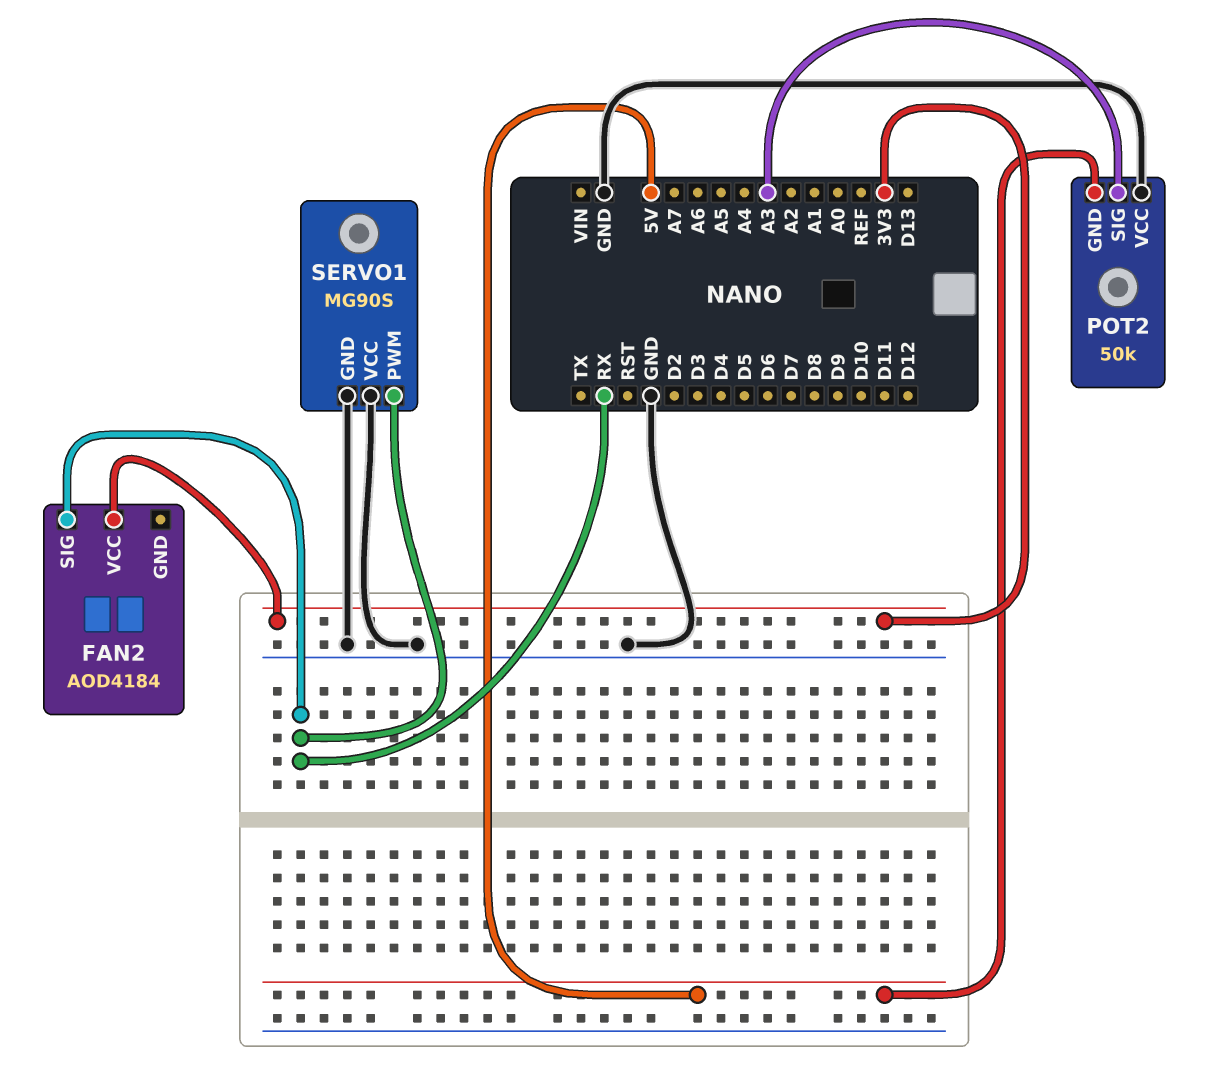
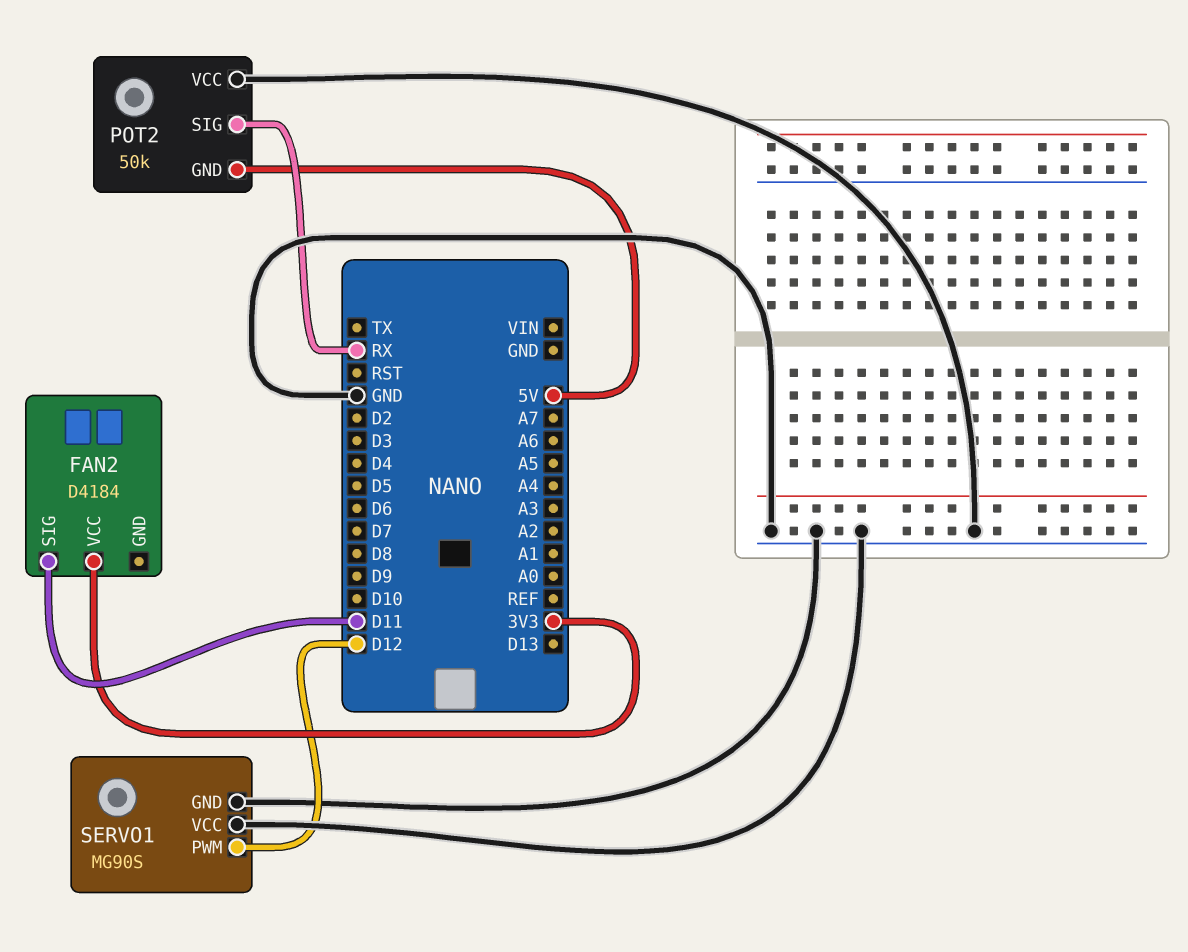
FAN2: AOD4184 -> D4184
FAN2 pin SIG: RX -> D11
POT2 pin SIG: A3 -> RX
SERVO1 pin PWM: RX -> D12

